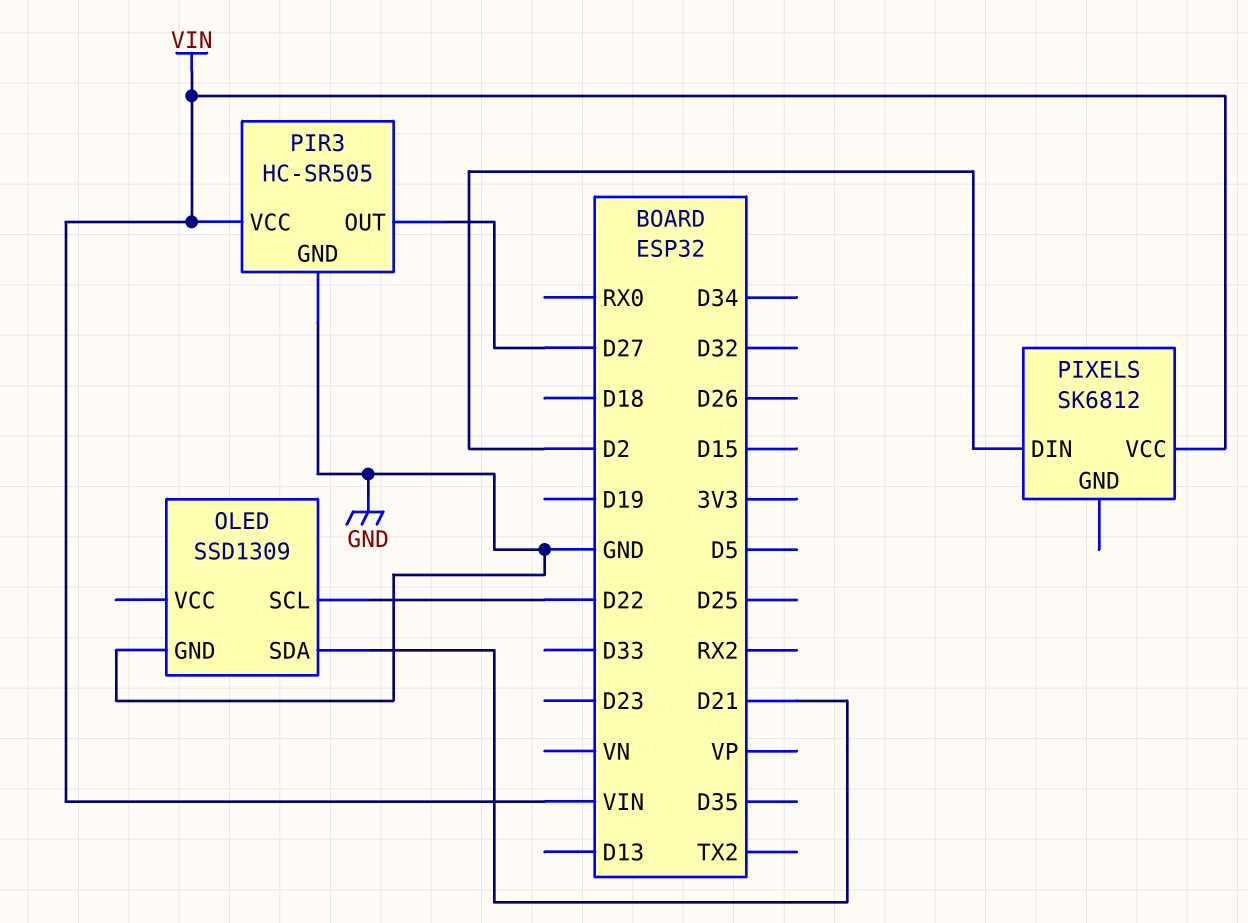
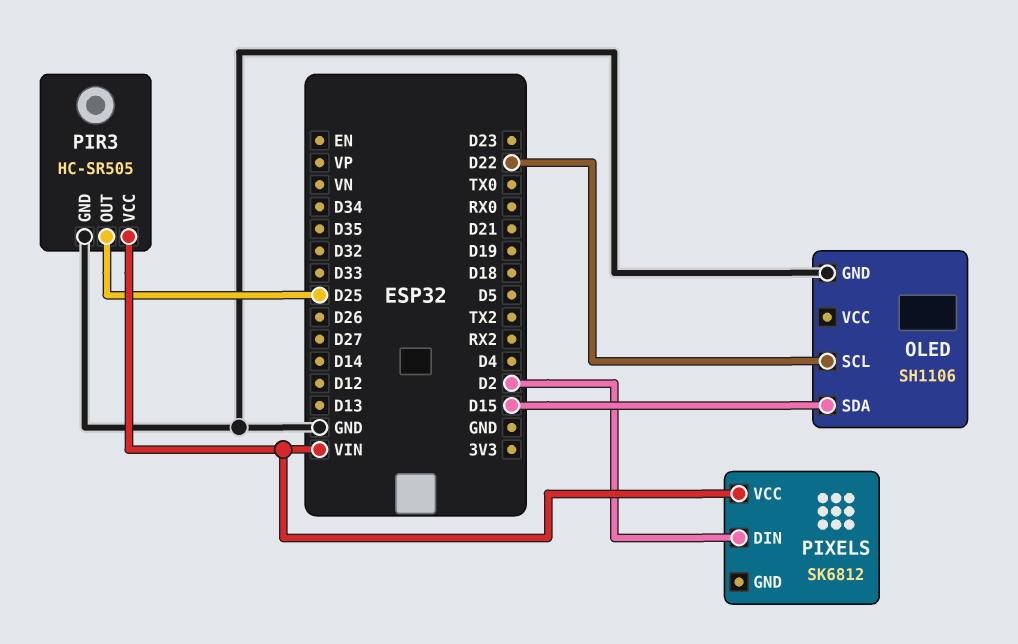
OLED: SSD1309 -> SH1106
OLED pin SDA: D21 -> D15
PIR3 pin OUT: D27 -> D25

